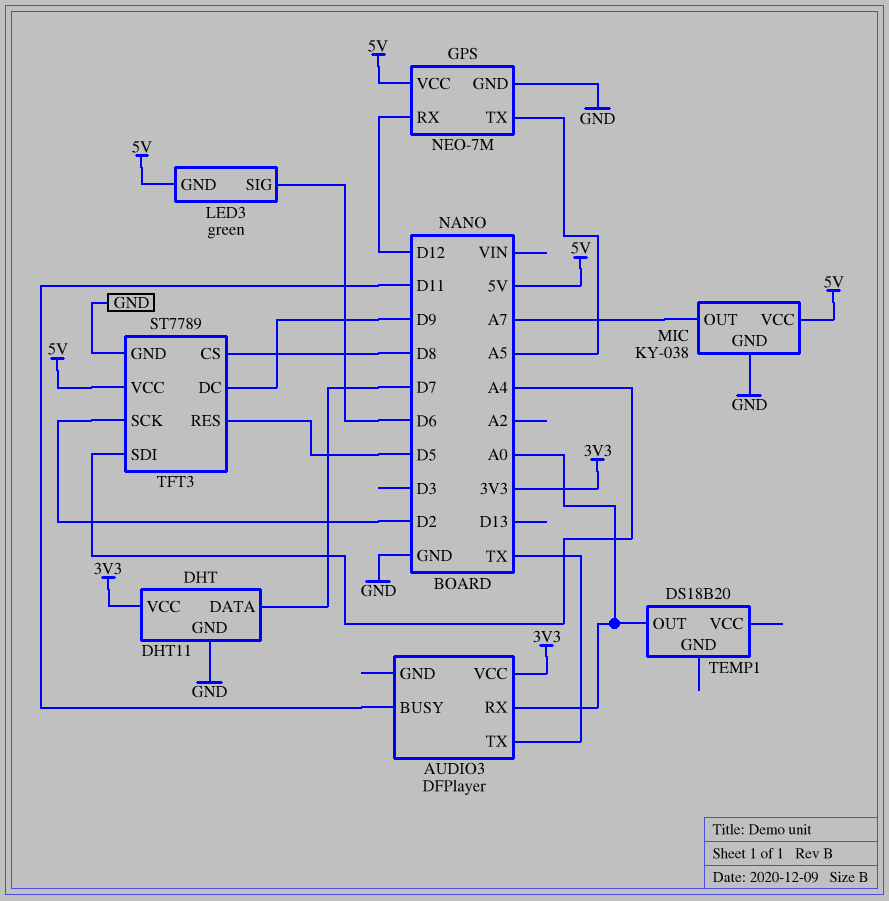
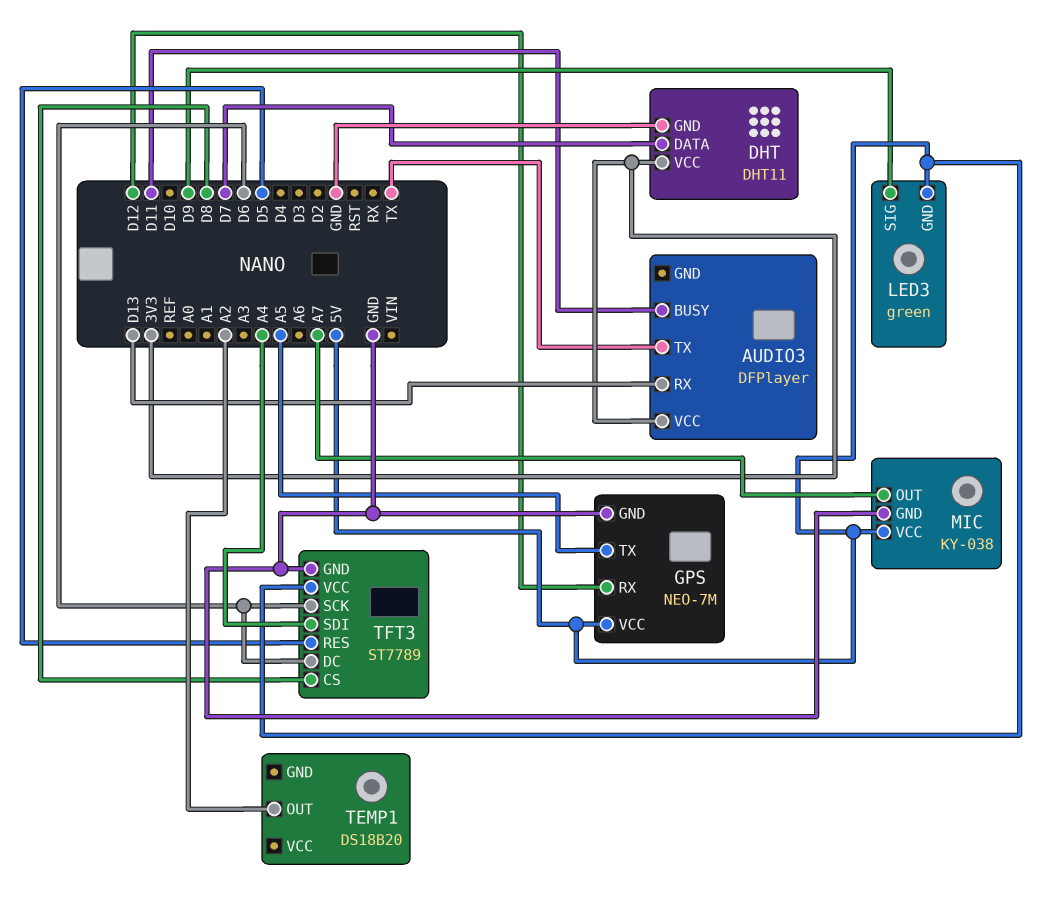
AUDIO3 pin RX: A0 -> D13
LED3 pin SIG: D6 -> D9
TEMP1 pin OUT: A0 -> A2
TFT3 pin DC: D9 -> D6
TFT3 pin SCK: D2 -> D6

